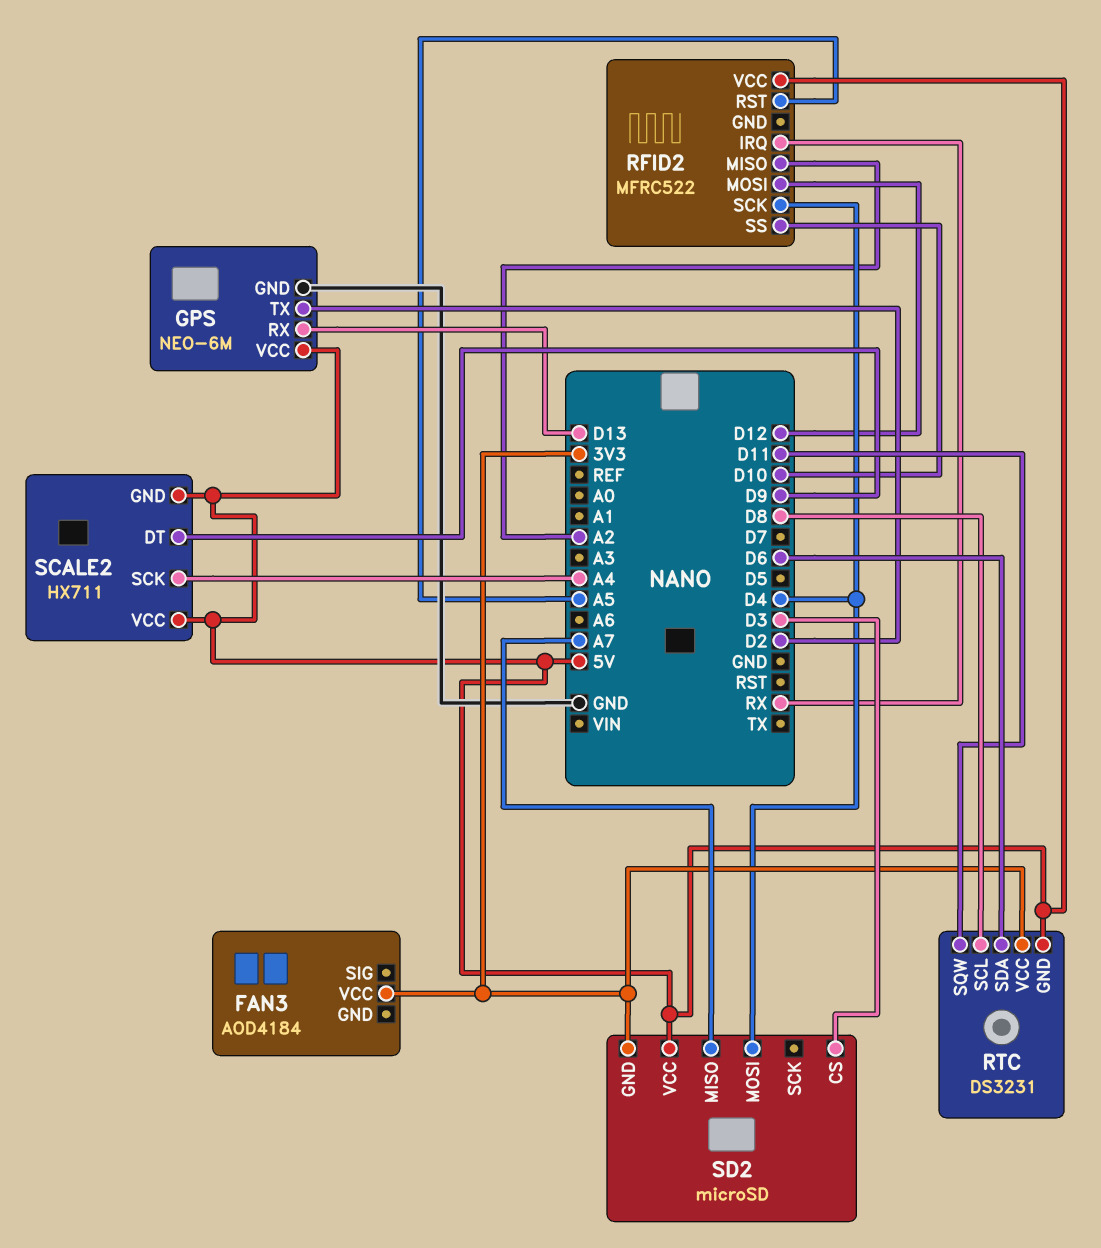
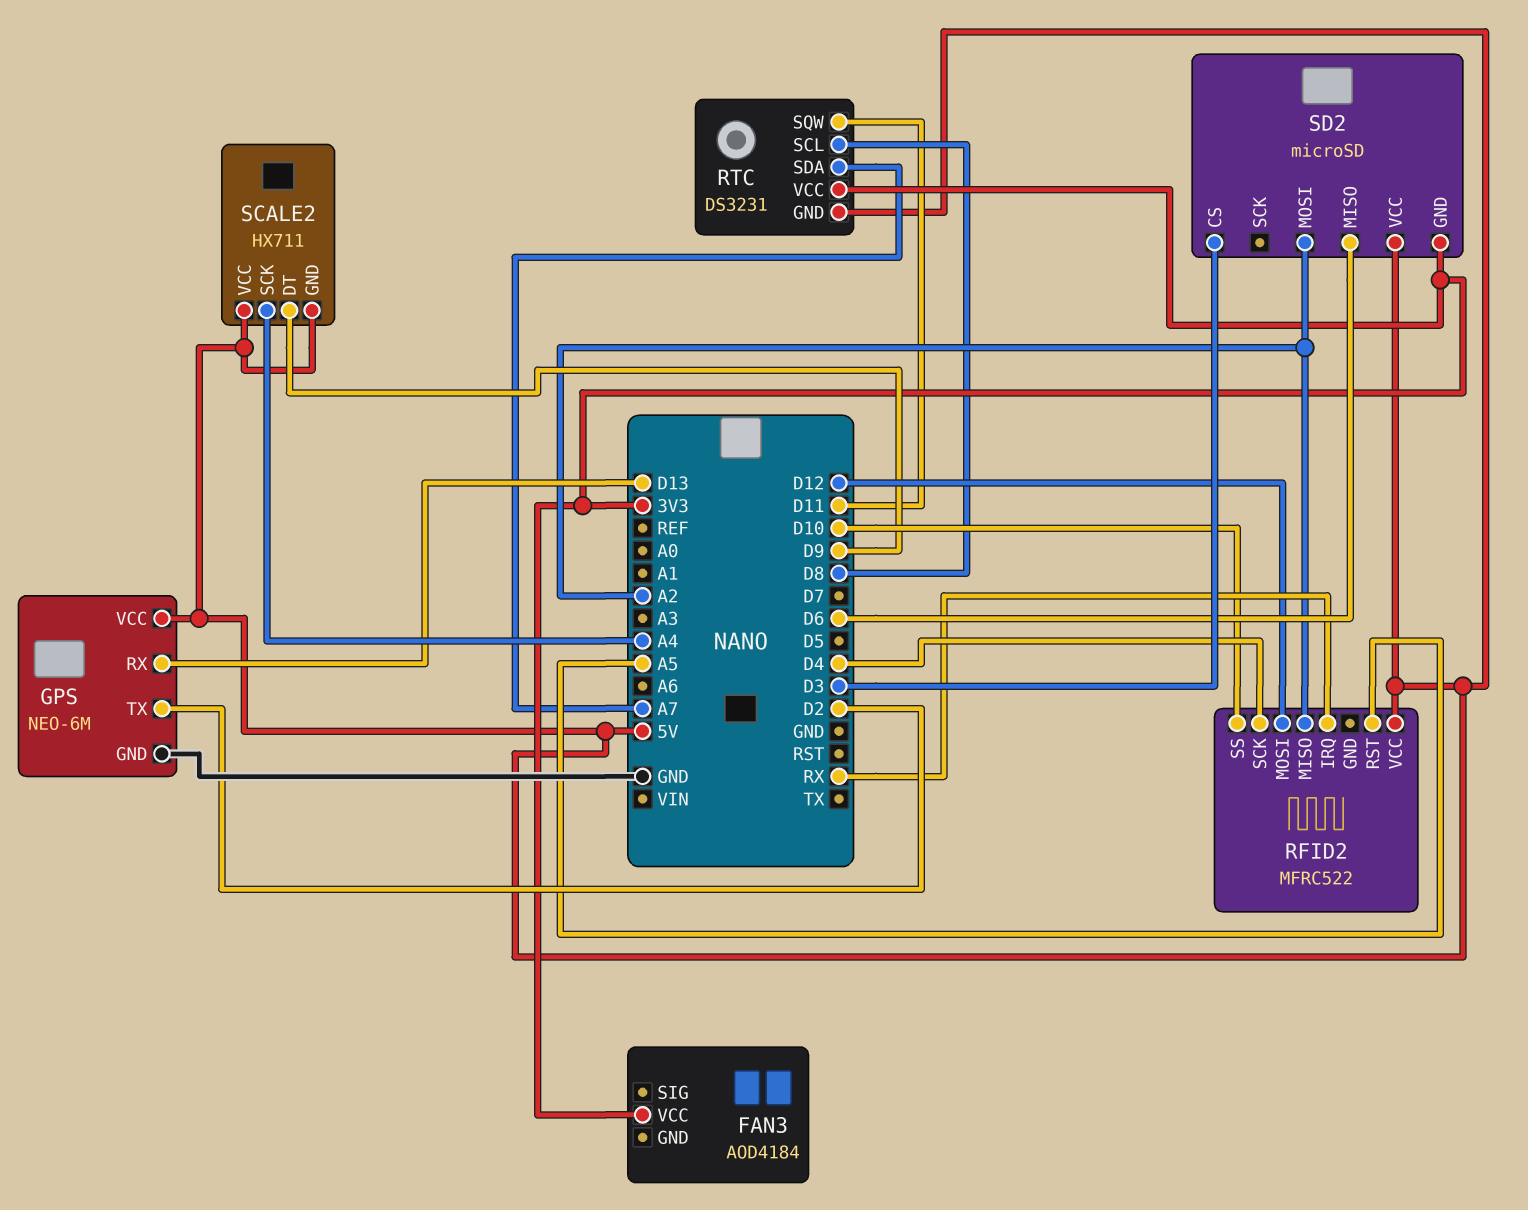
RTC pin SDA: D6 -> A7
SD2 pin MISO: A7 -> D6
SD2 pin MOSI: D4 -> A2

